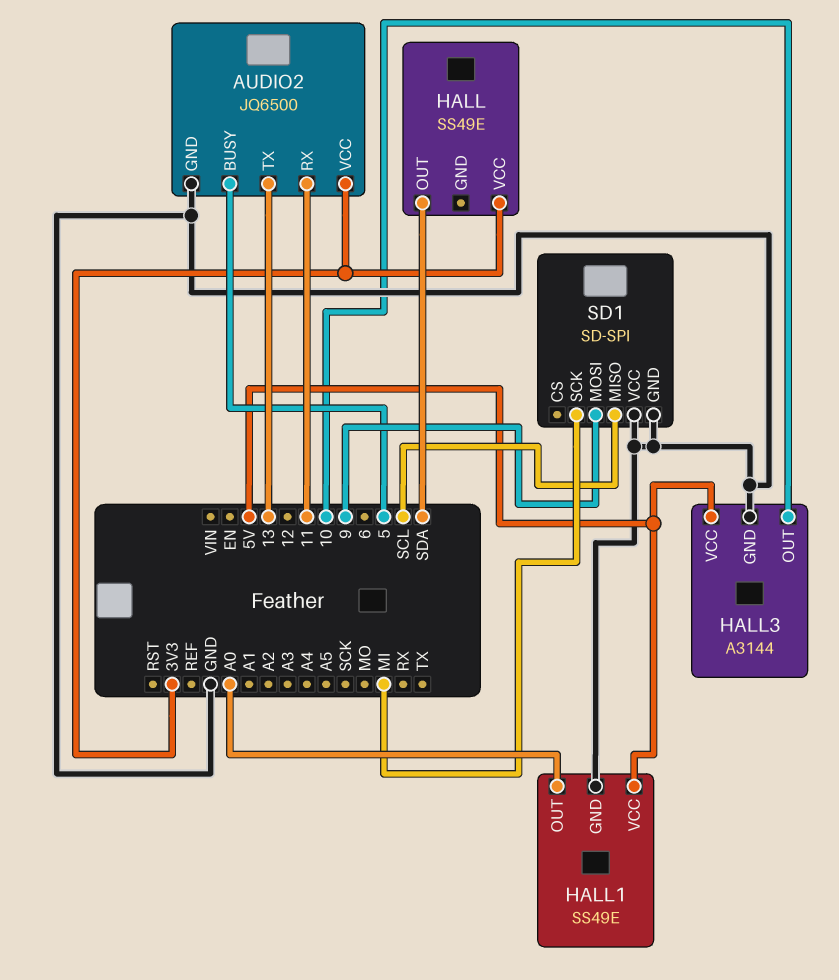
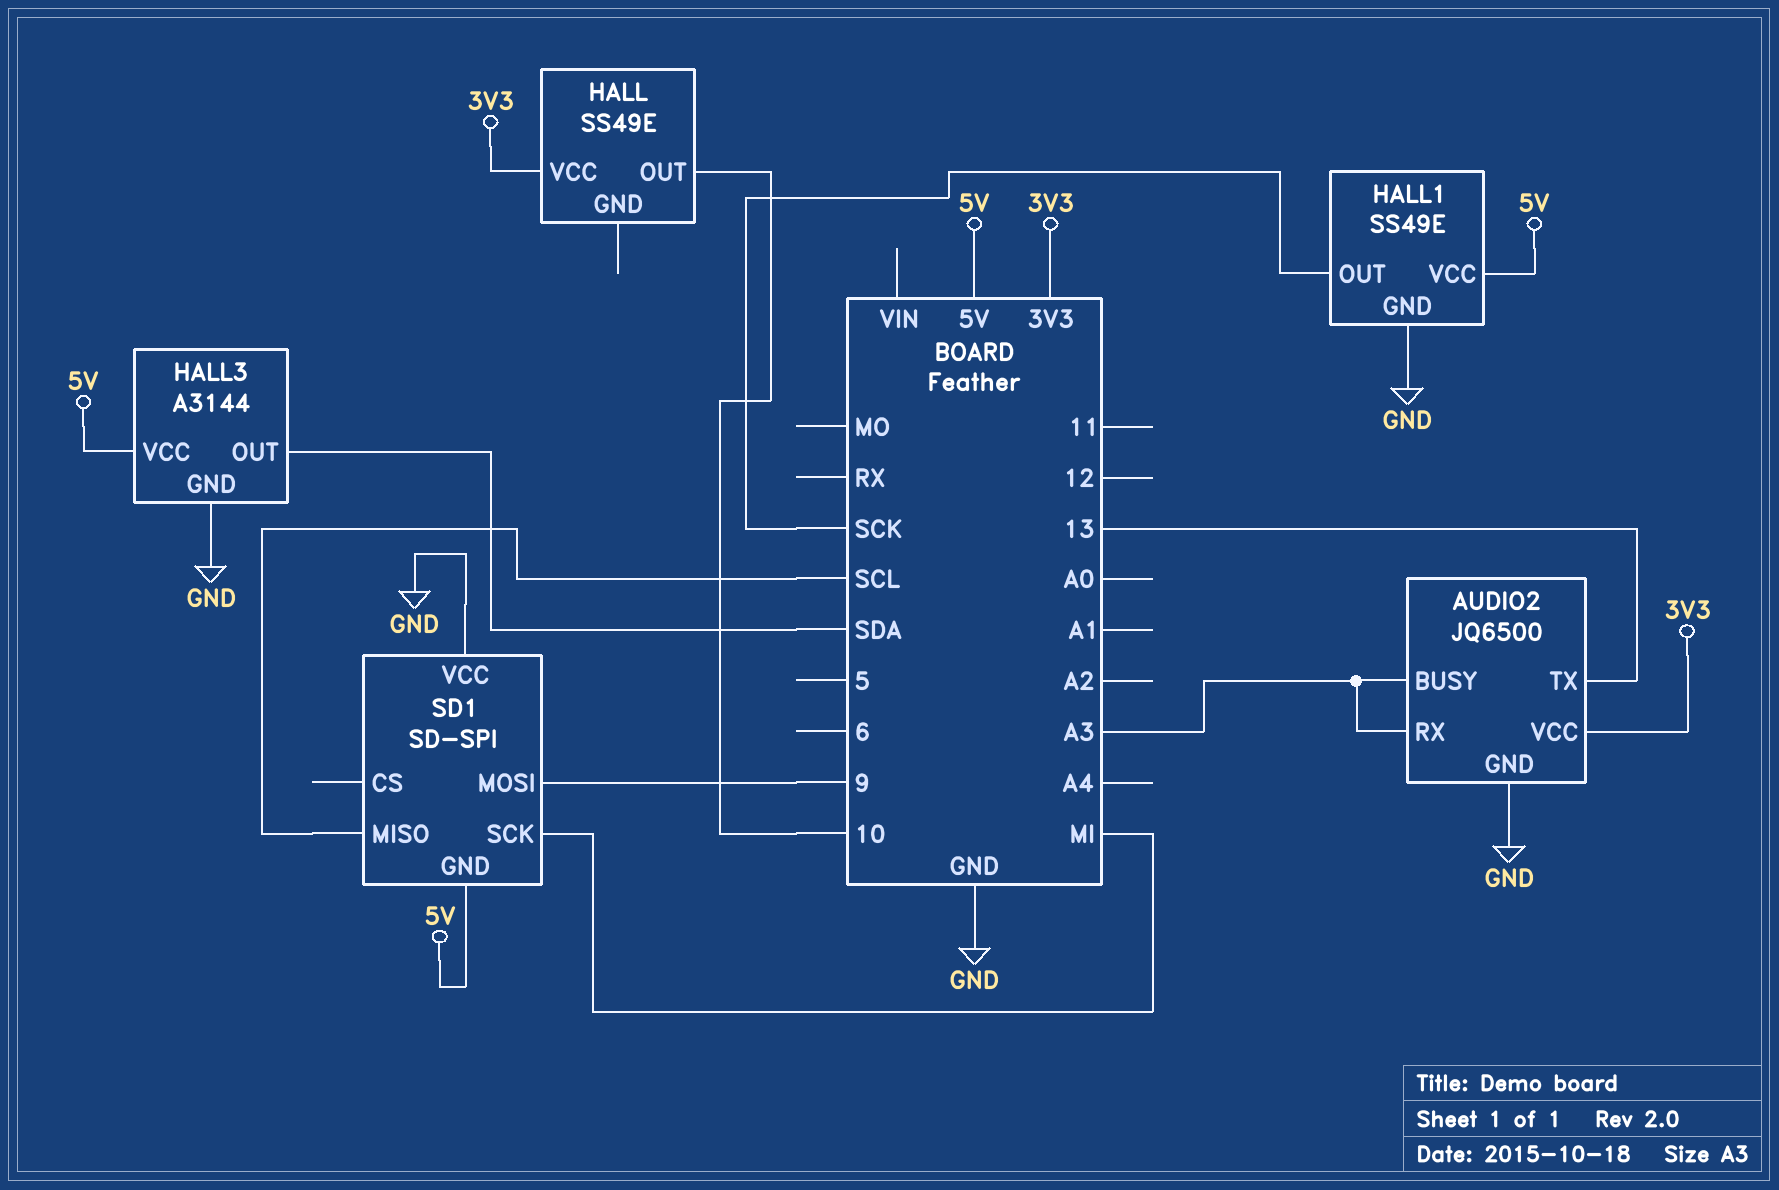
AUDIO2 pin BUSY: 5 -> A3
AUDIO2 pin RX: 11 -> A3
HALL pin OUT: SDA -> 10
HALL1 pin OUT: A0 -> SCK
HALL3 pin OUT: 10 -> SDA
SD1 pin GND: GND -> 5V

